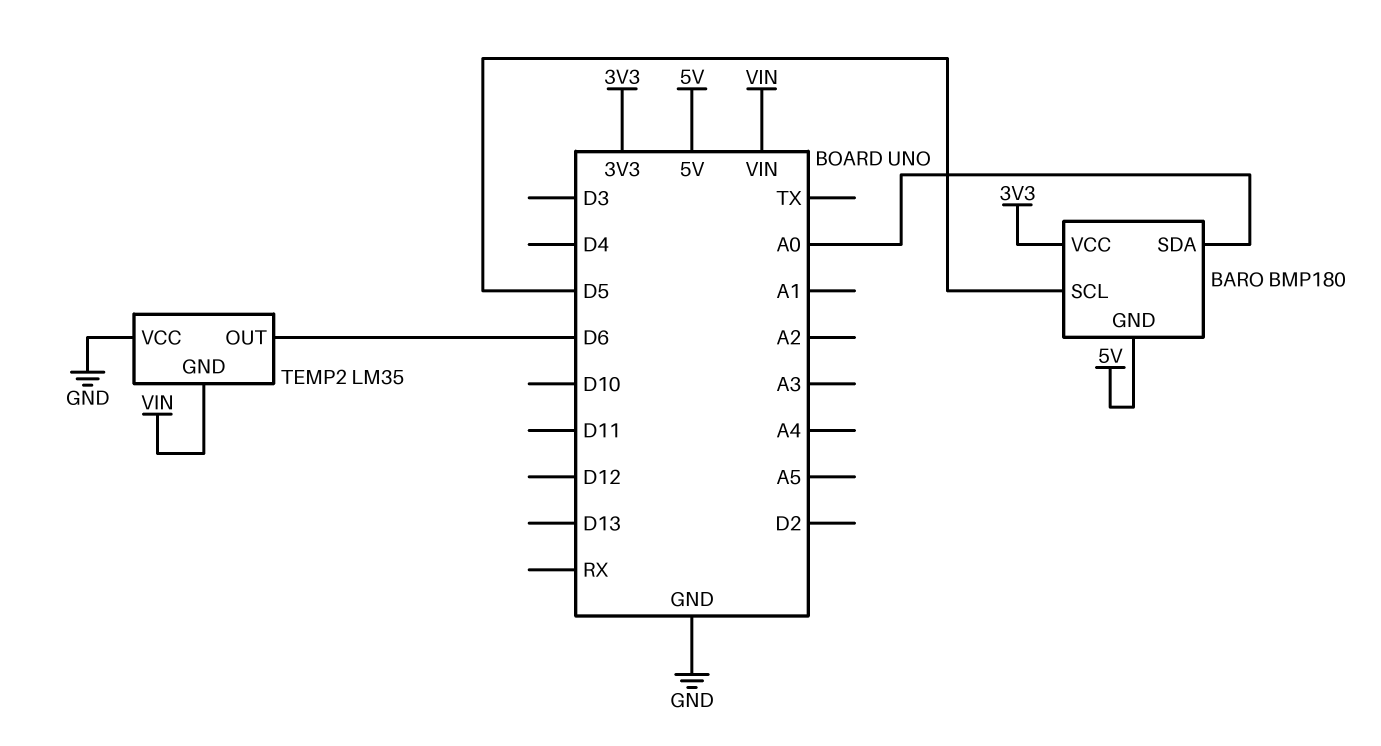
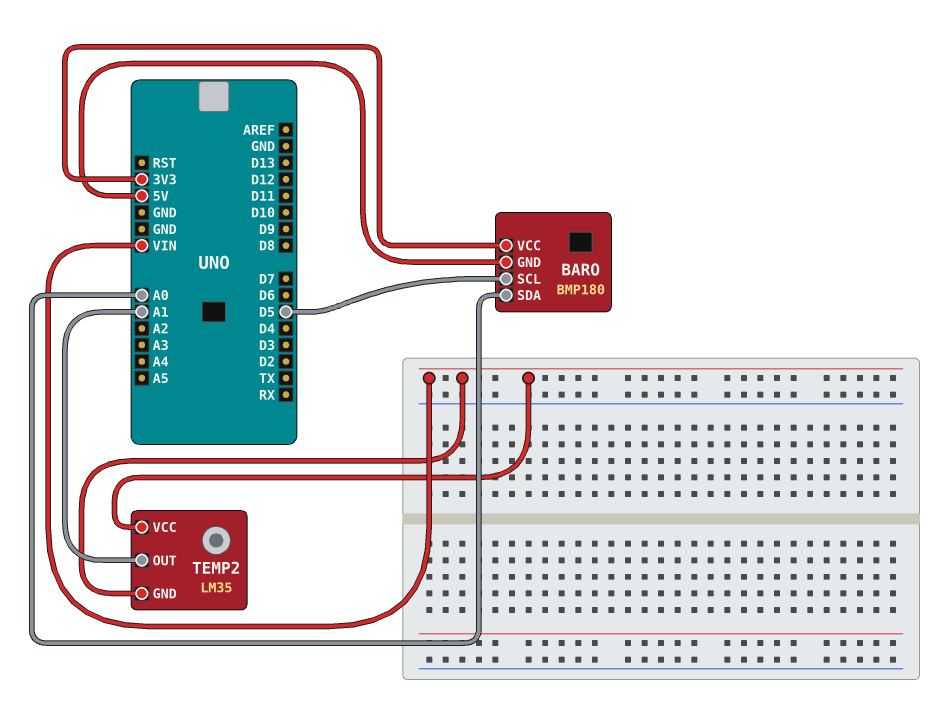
TEMP2 pin OUT: D6 -> A1
TEMP2 pin VCC: GND -> VIN

